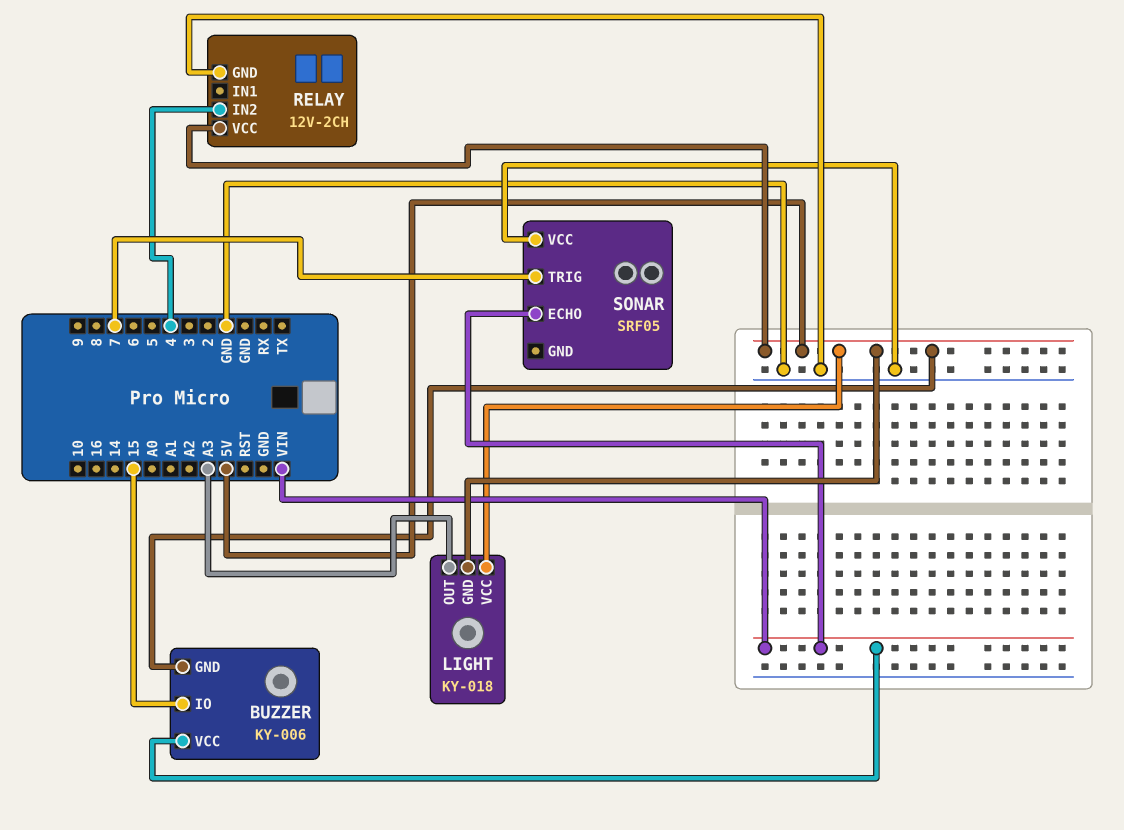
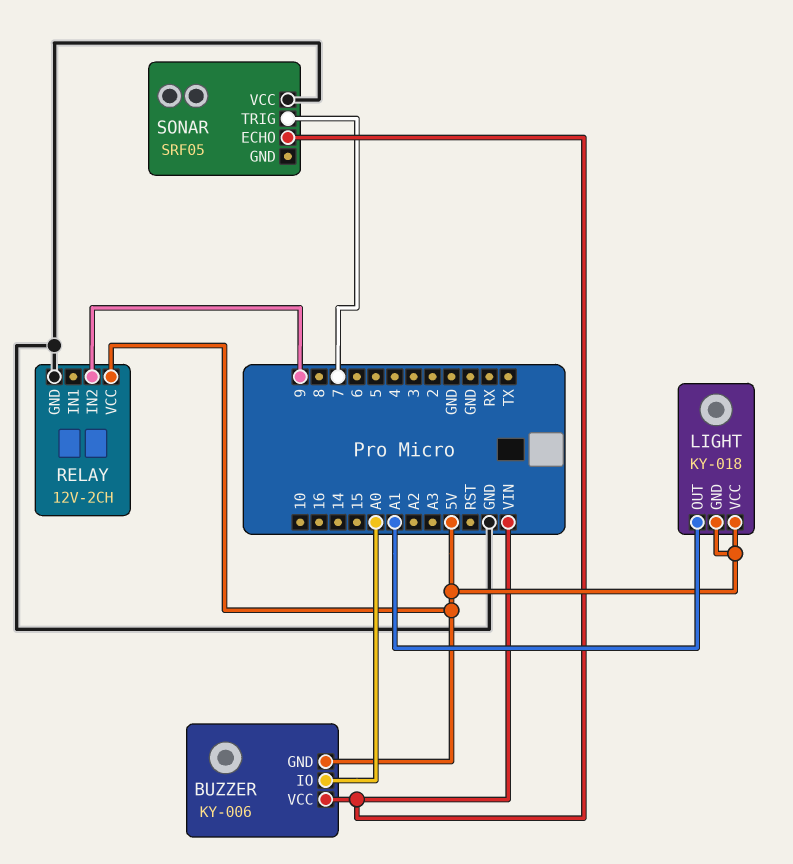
BUZZER pin IO: 15 -> A0
LIGHT pin OUT: A3 -> A1
RELAY pin IN2: 4 -> 9

